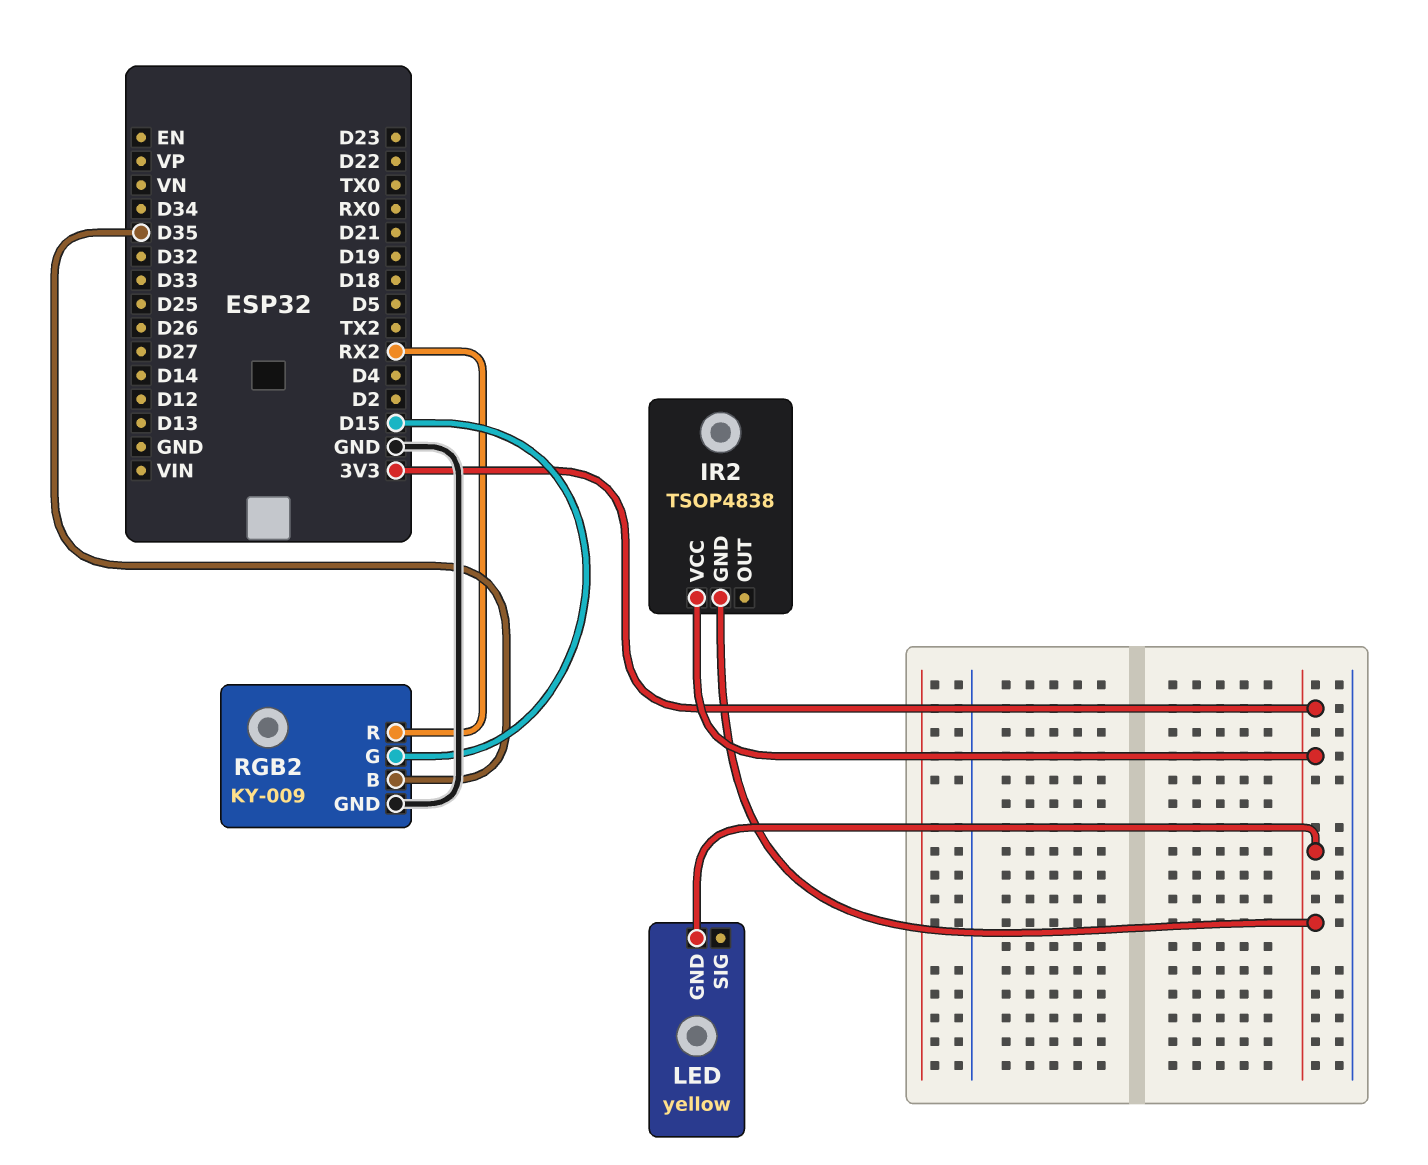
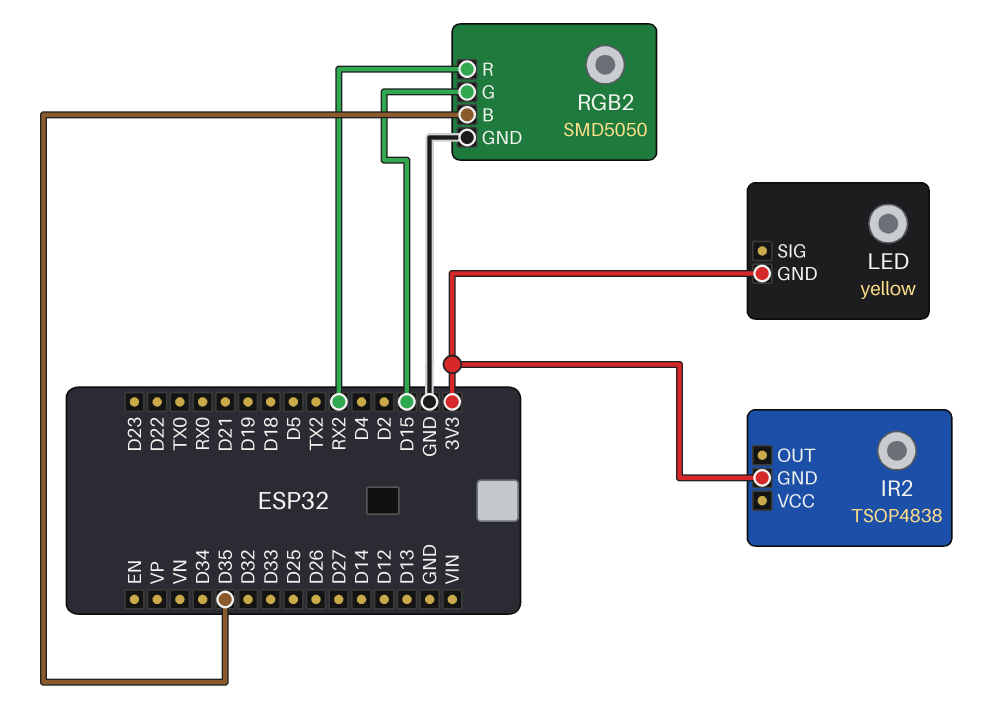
IR2 pin VCC: 3V3 -> none
RGB2: KY-009 -> SMD5050

